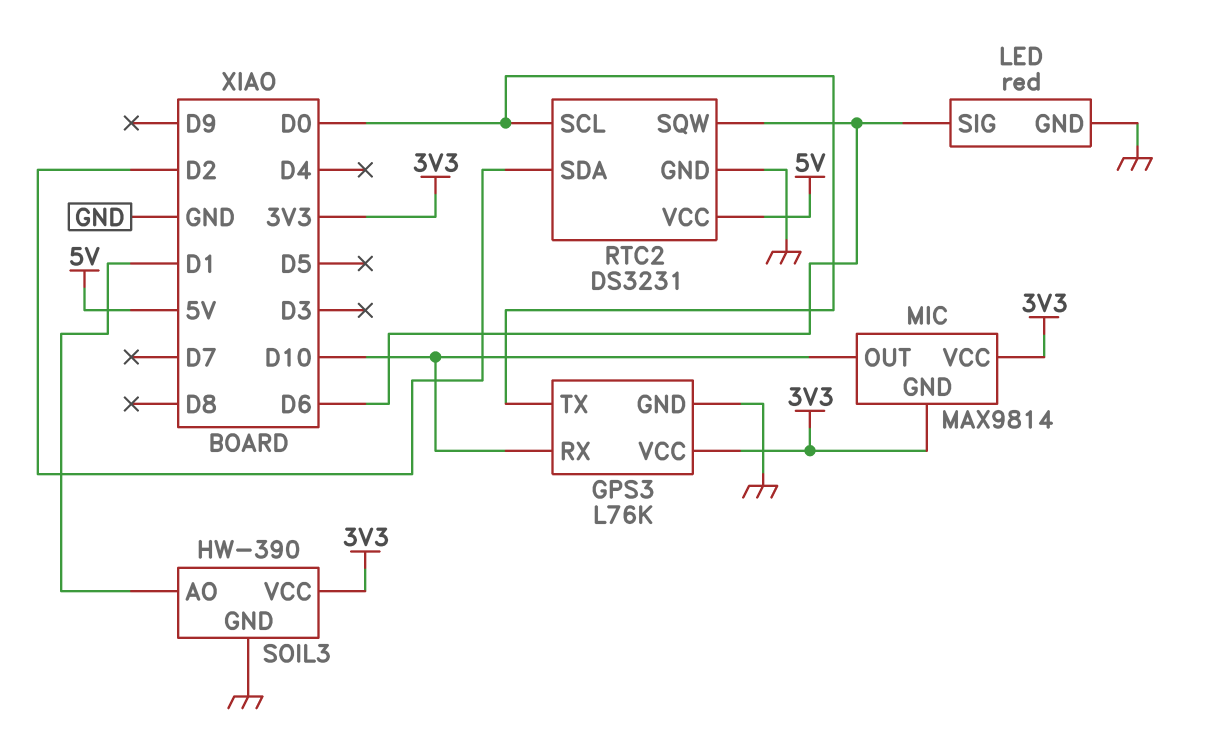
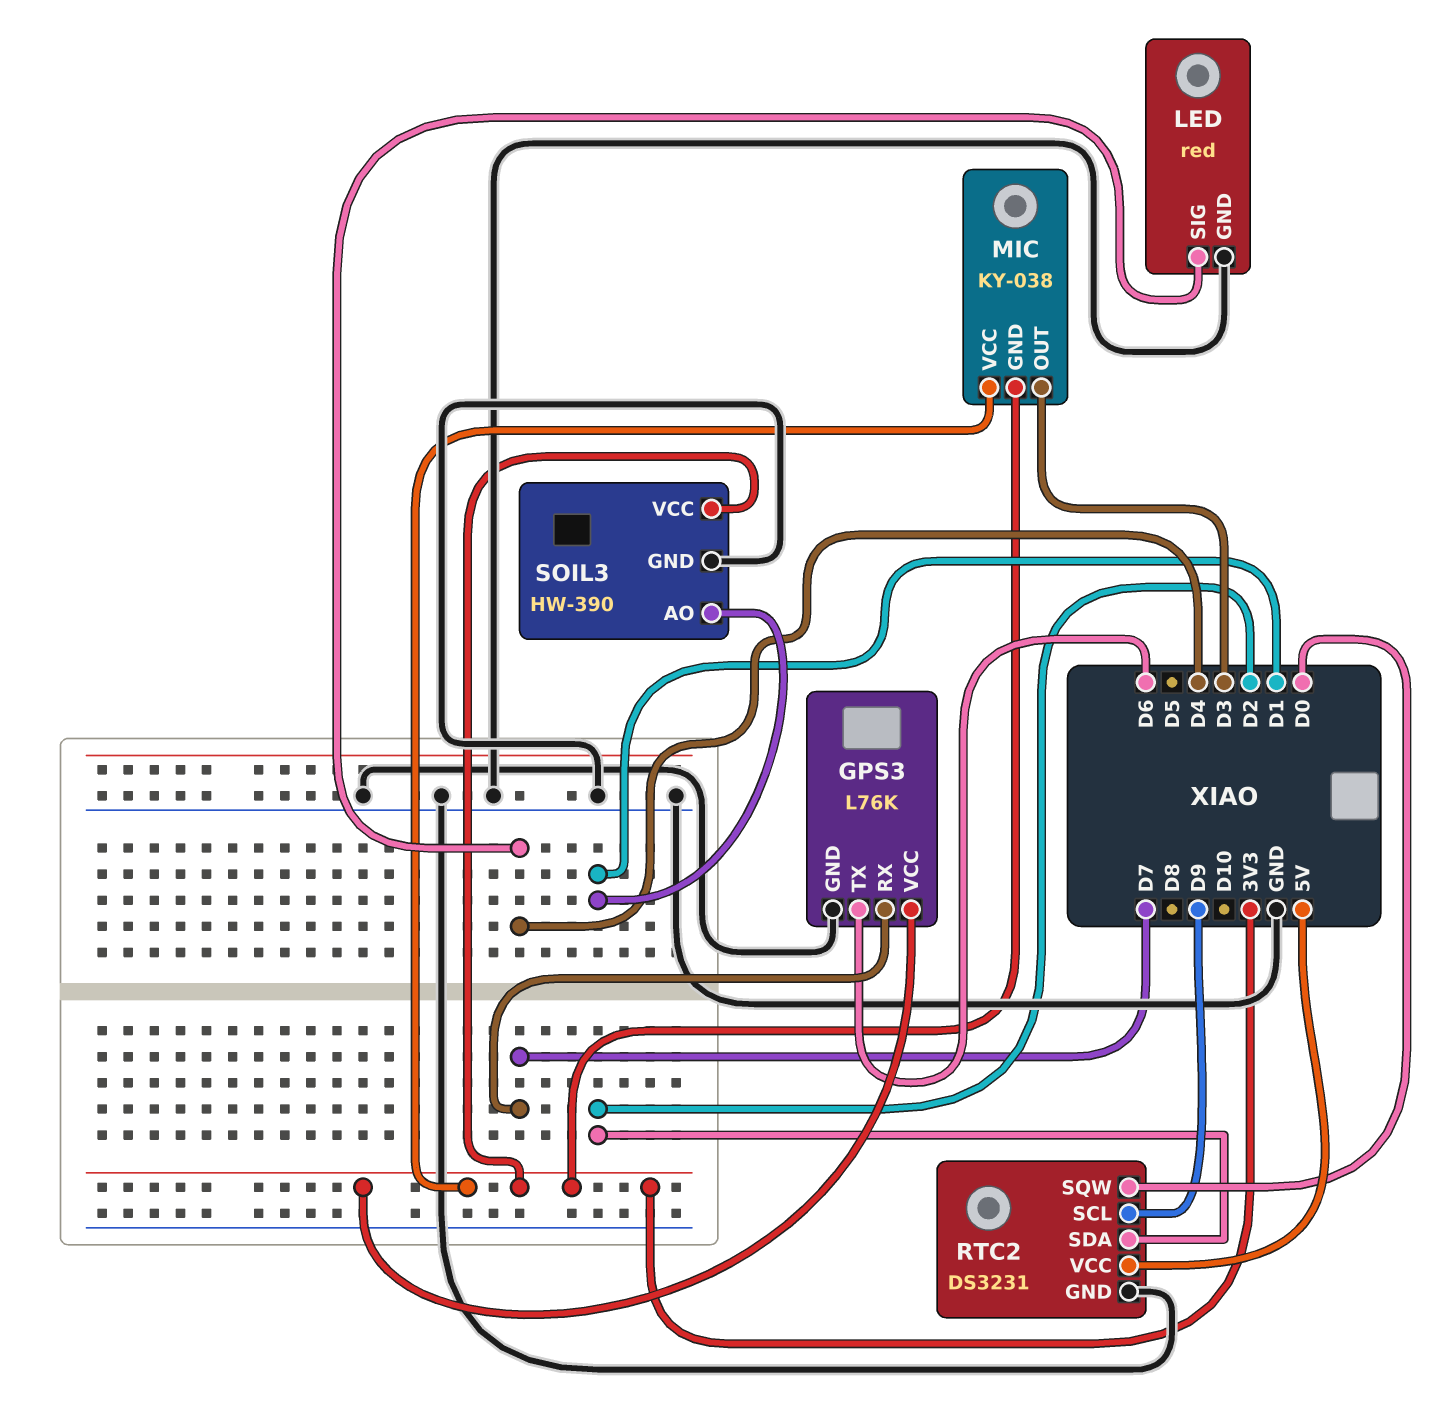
GPS3 pin RX: D10 -> D7
GPS3 pin TX: D0 -> D6
LED pin SIG: D6 -> D4
MIC: MAX9814 -> KY-038
MIC pin OUT: D10 -> D3
RTC2 pin SCL: D0 -> D9
RTC2 pin SQW: D6 -> D0

